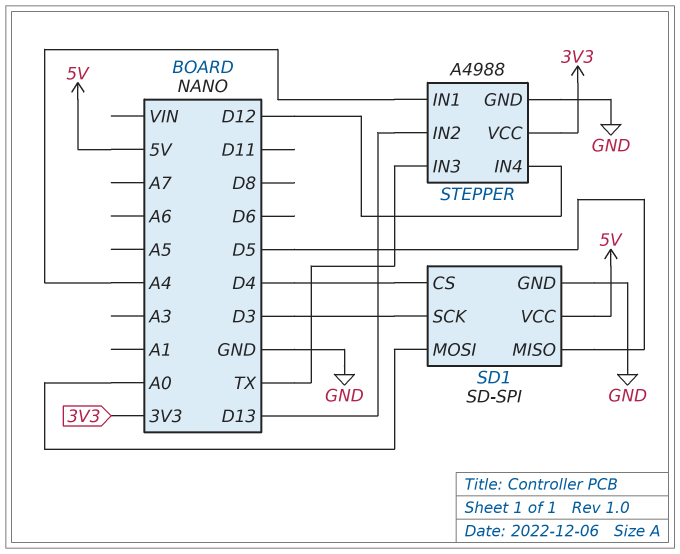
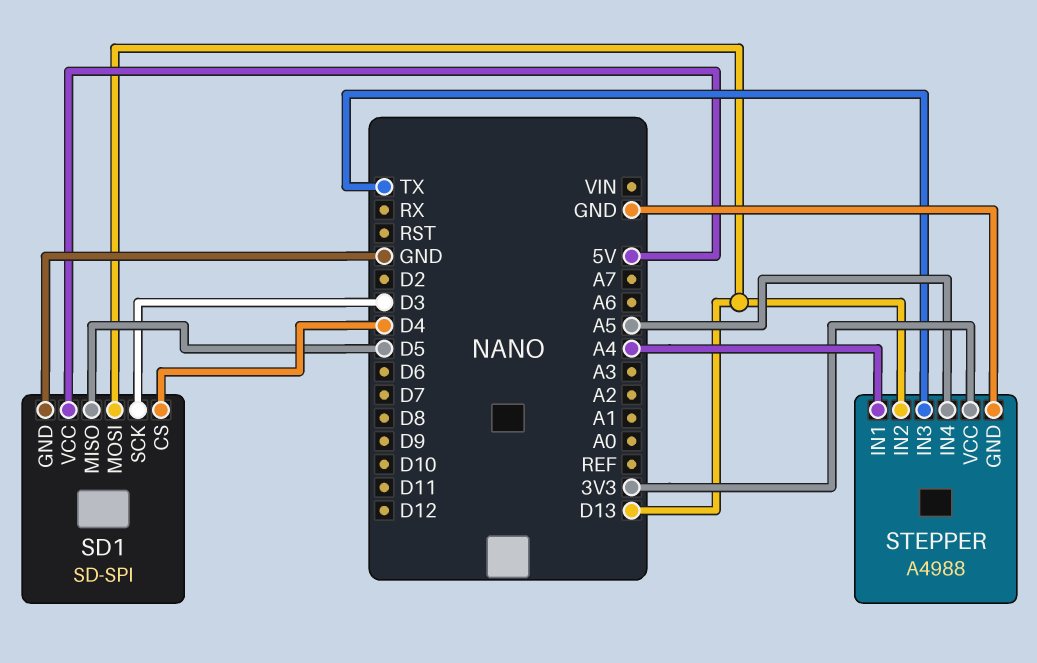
SD1 pin MOSI: A0 -> D13
STEPPER pin IN4: D12 -> A5

